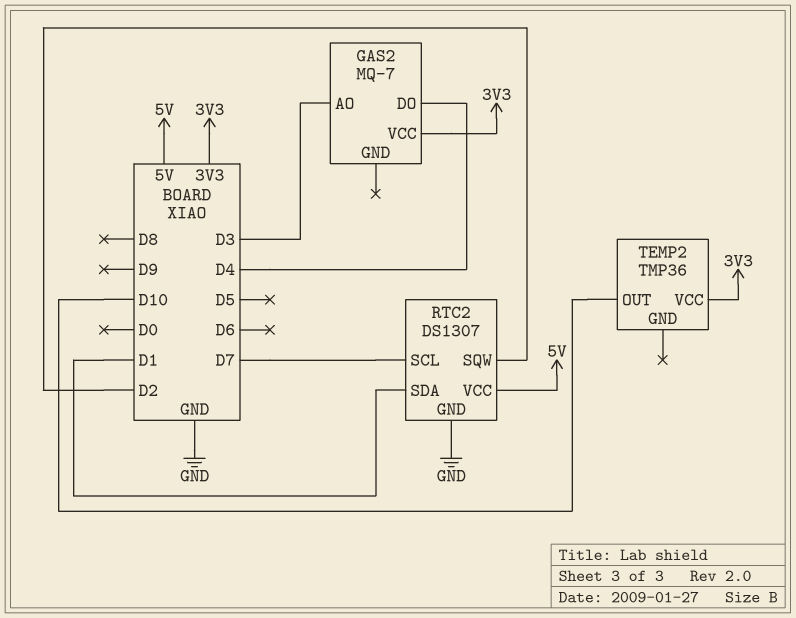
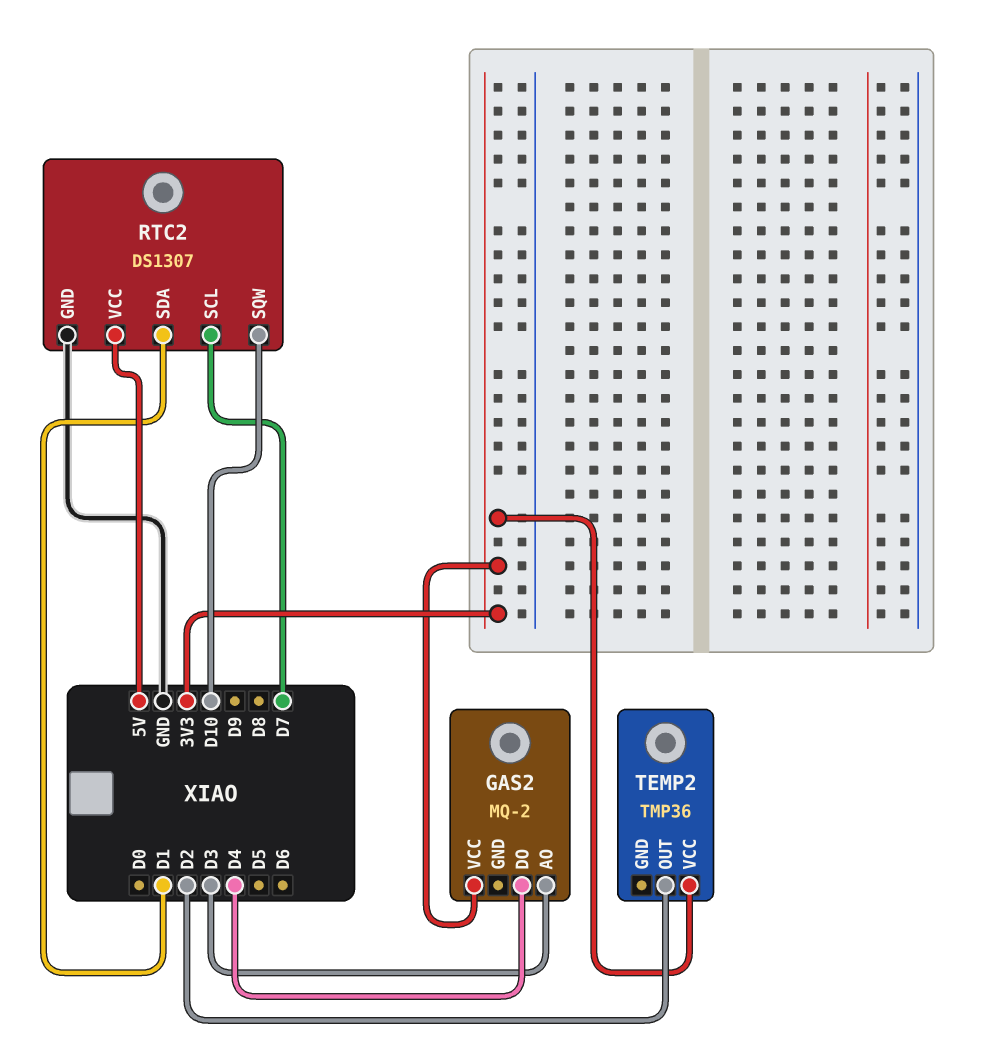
GAS2: MQ-7 -> MQ-2
RTC2 pin SQW: D2 -> D10
TEMP2 pin OUT: D10 -> D2

